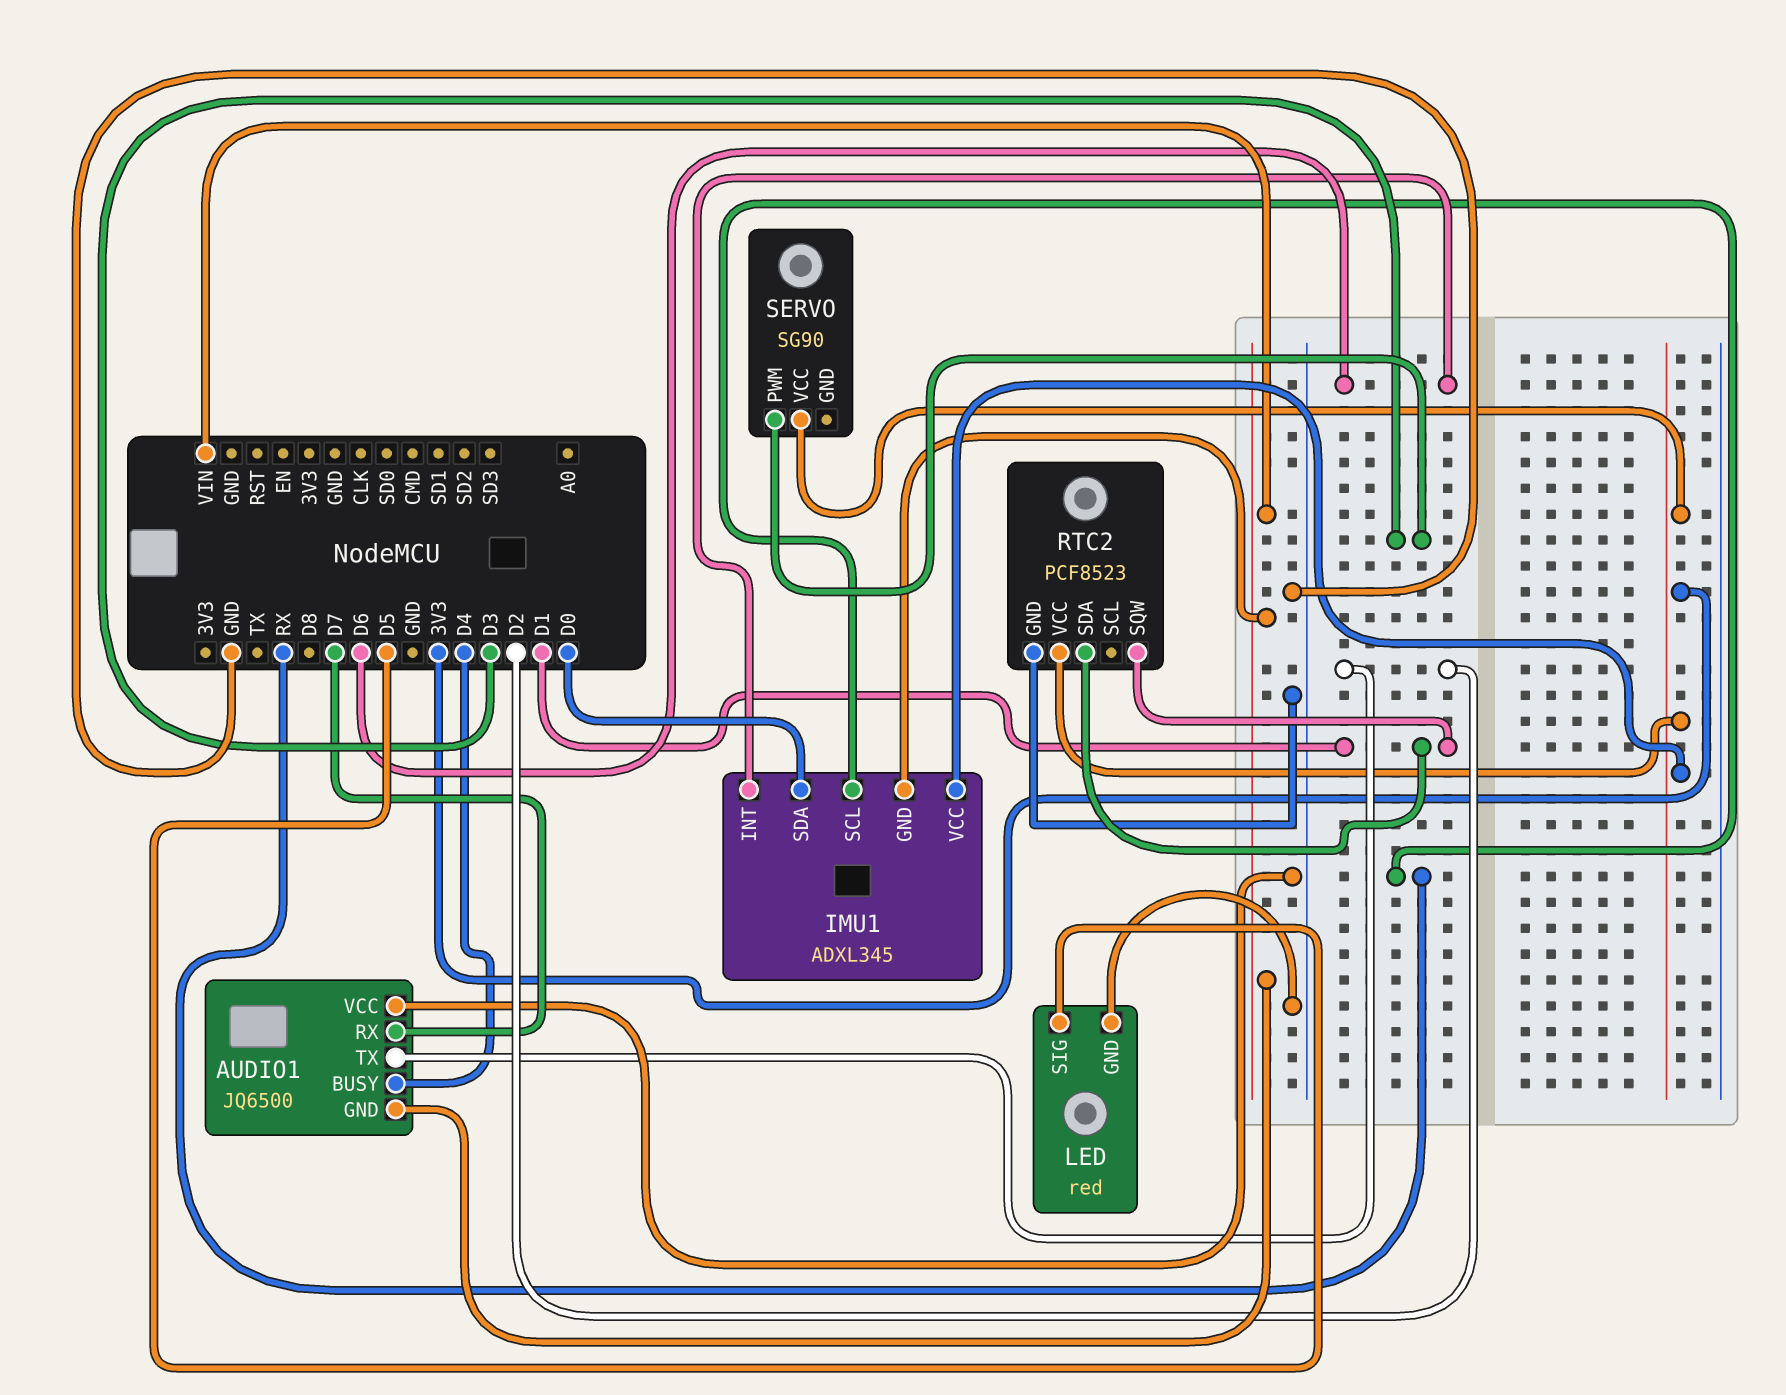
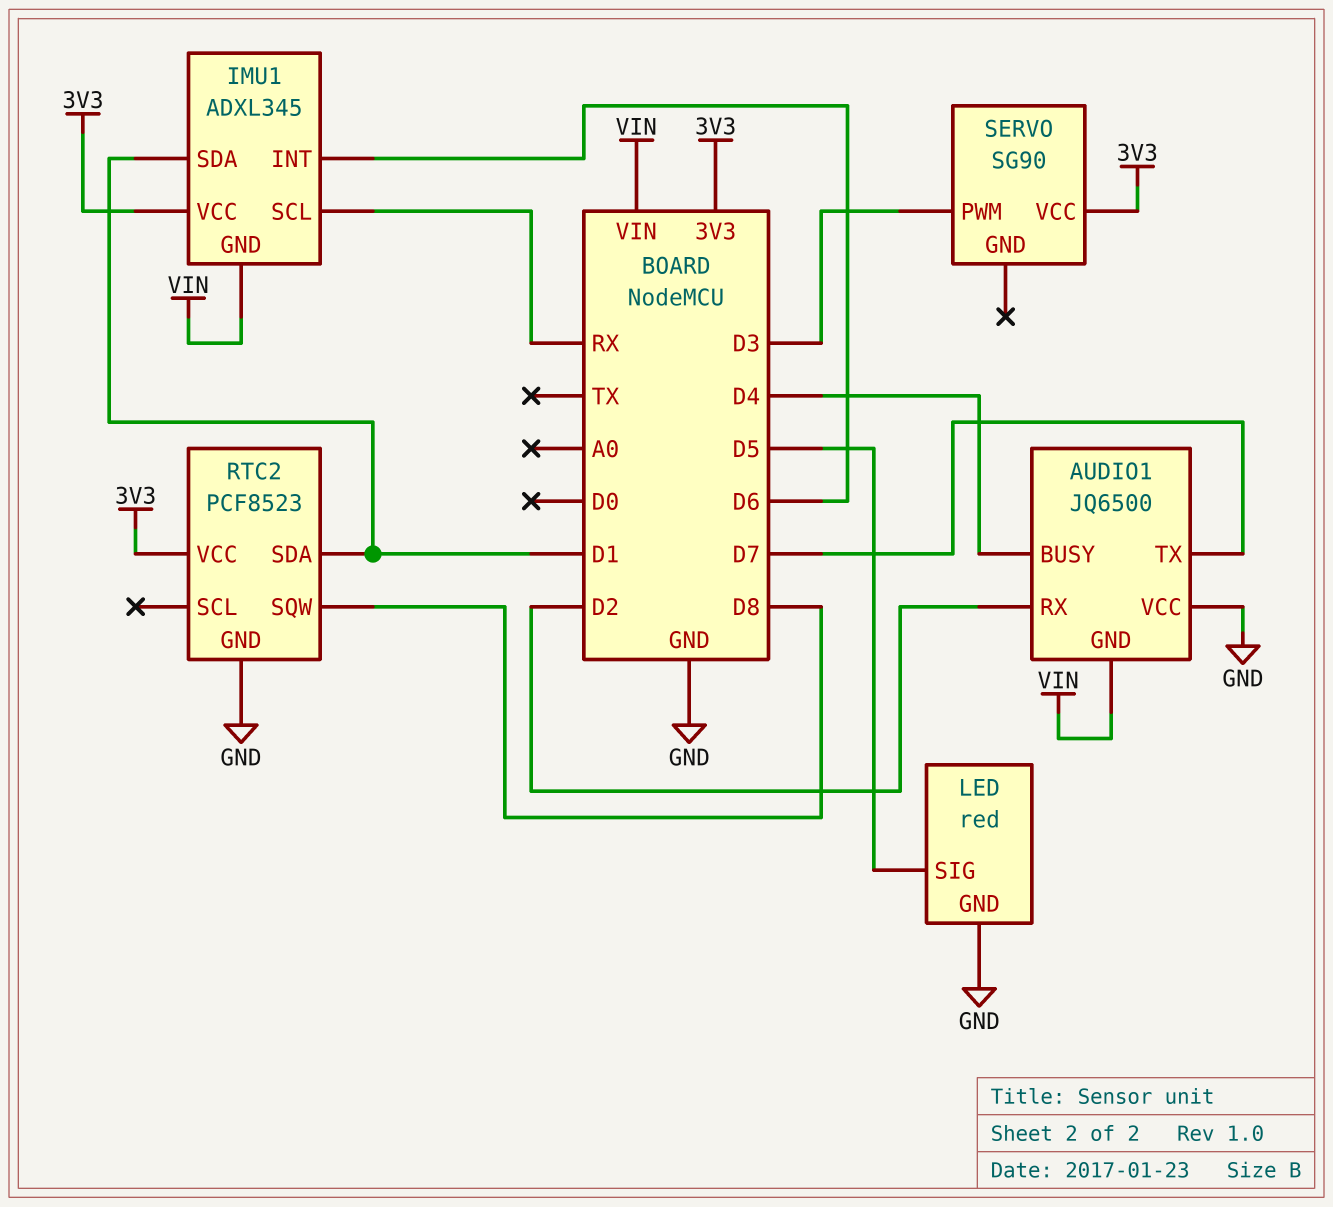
AUDIO1 pin RX: D7 -> D2
AUDIO1 pin TX: D2 -> D7
IMU1 pin SDA: D0 -> D1
RTC2 pin SQW: D1 -> D8

